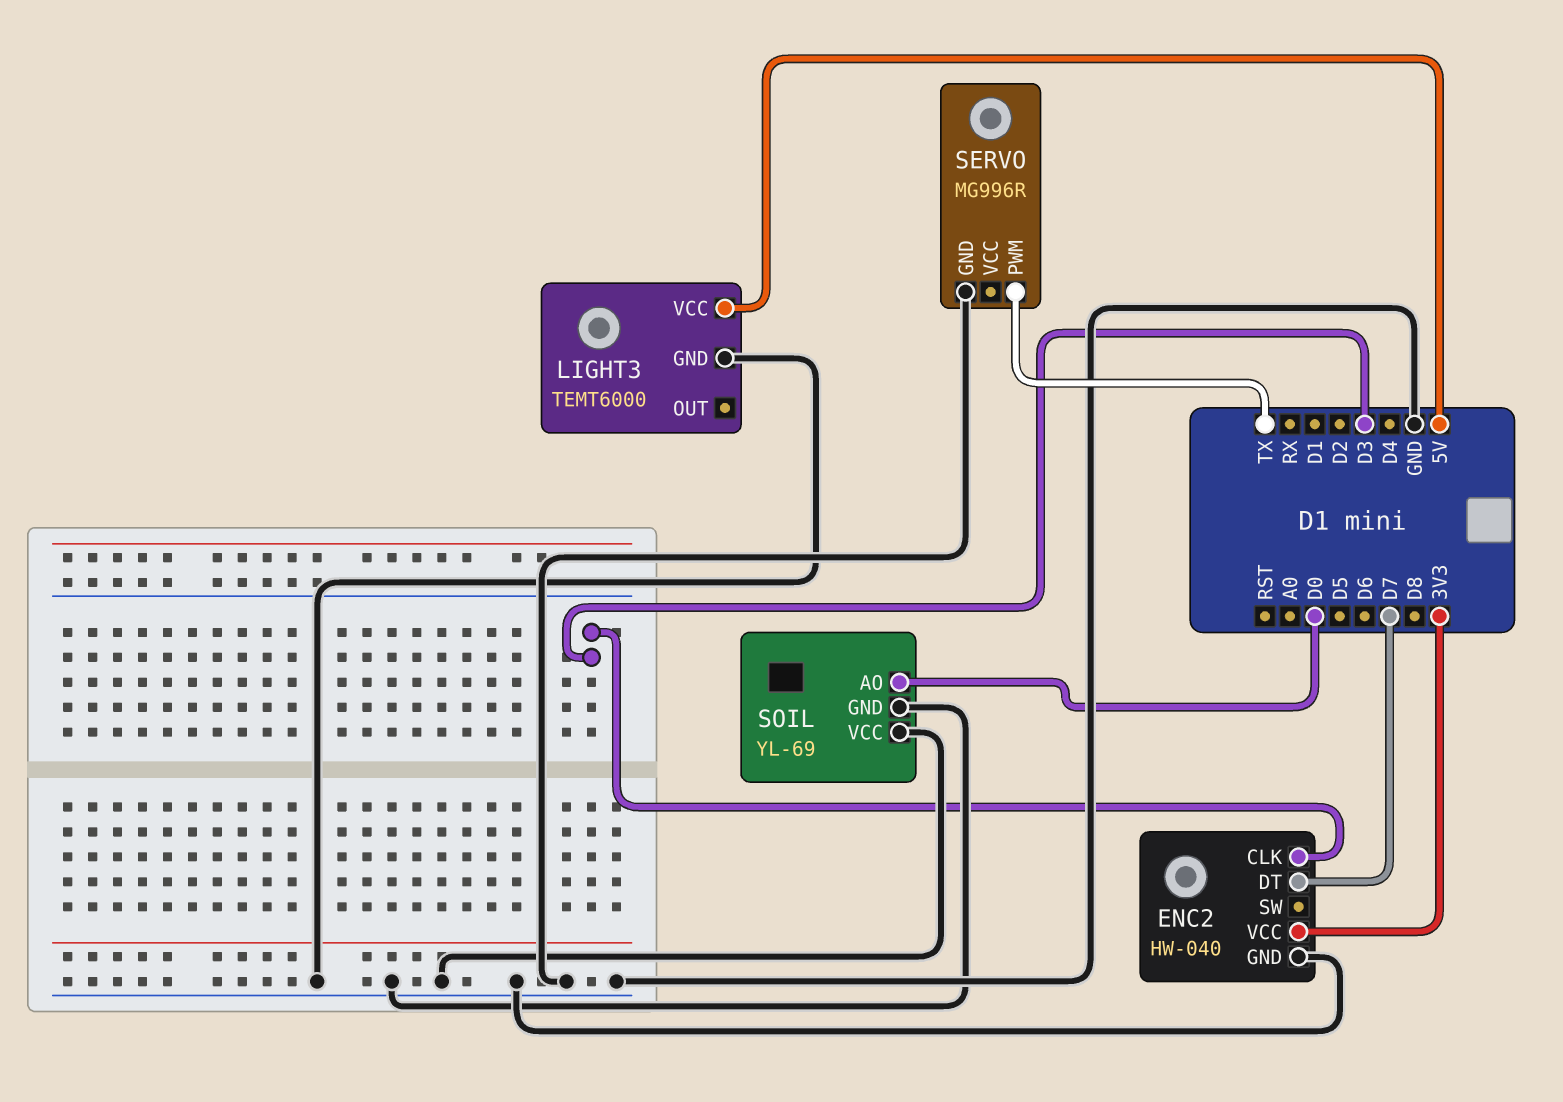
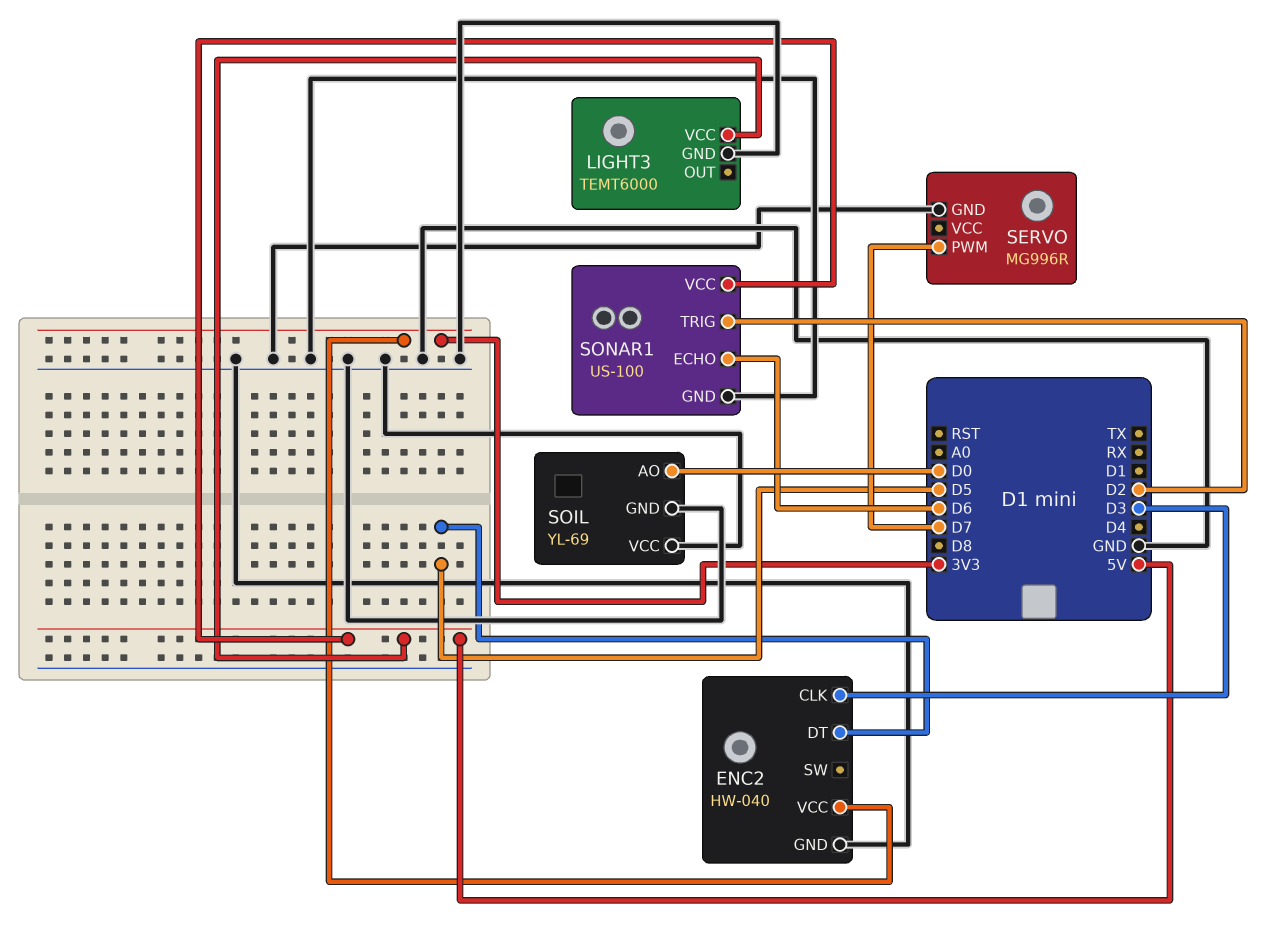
ENC2 pin DT: D7 -> D5
SERVO pin PWM: TX -> D7
SONAR1: none -> US-100
SONAR1 pin ECHO: none -> D6
SONAR1 pin GND: none -> GND
SONAR1 pin TRIG: none -> D2
SONAR1 pin VCC: none -> 5V

